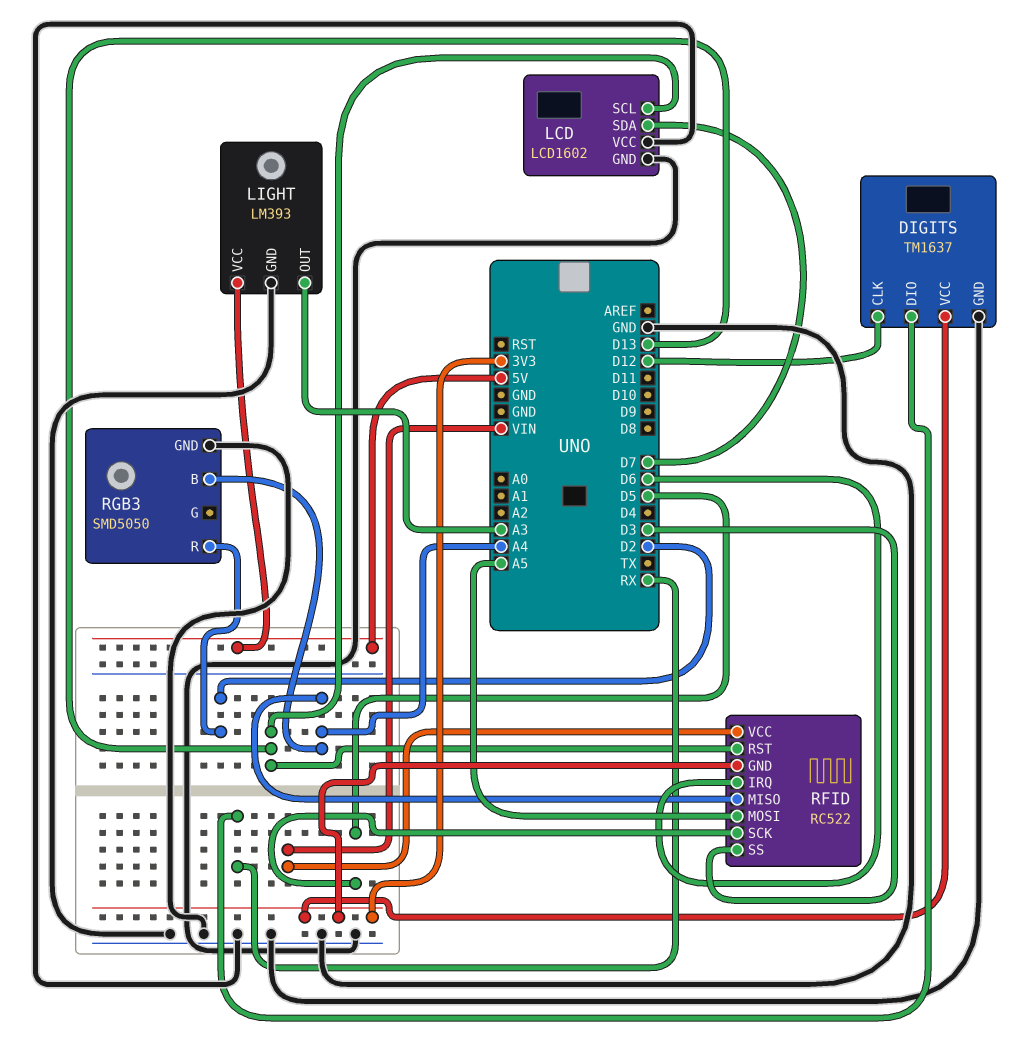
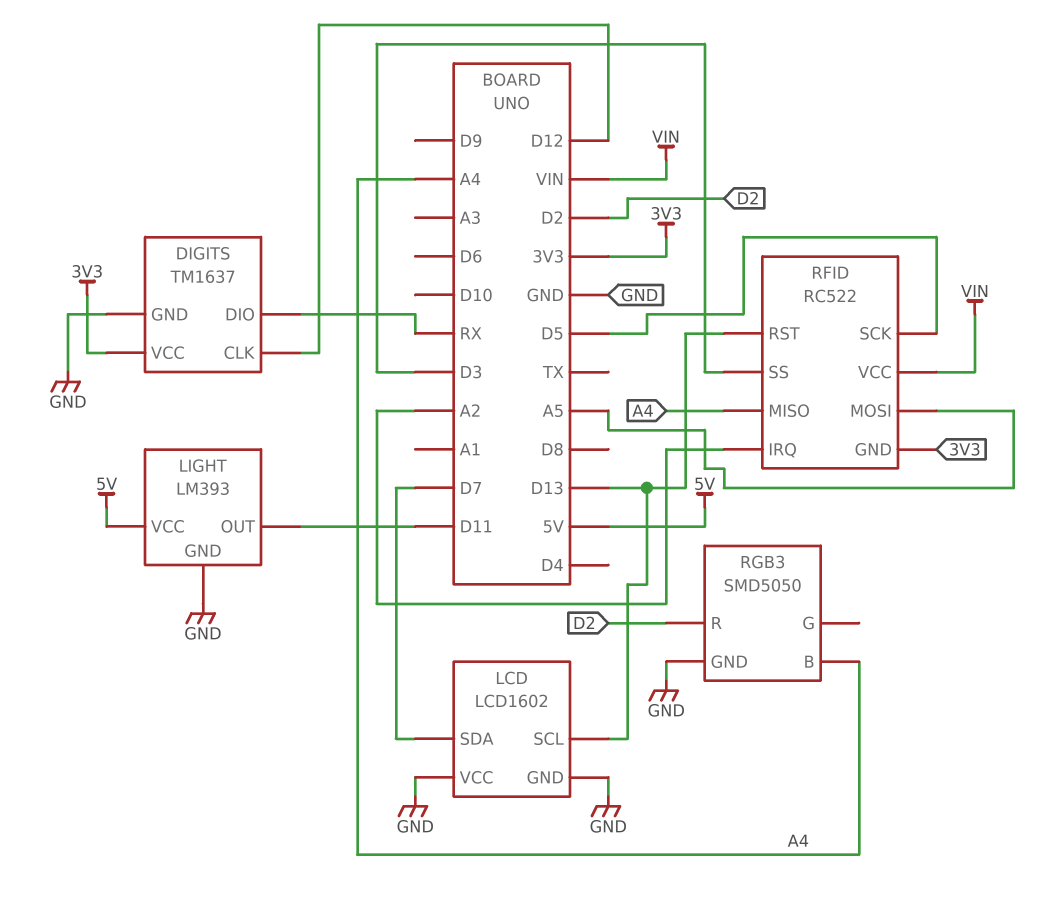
LIGHT pin OUT: A3 -> D11
RFID pin IRQ: D6 -> A2

